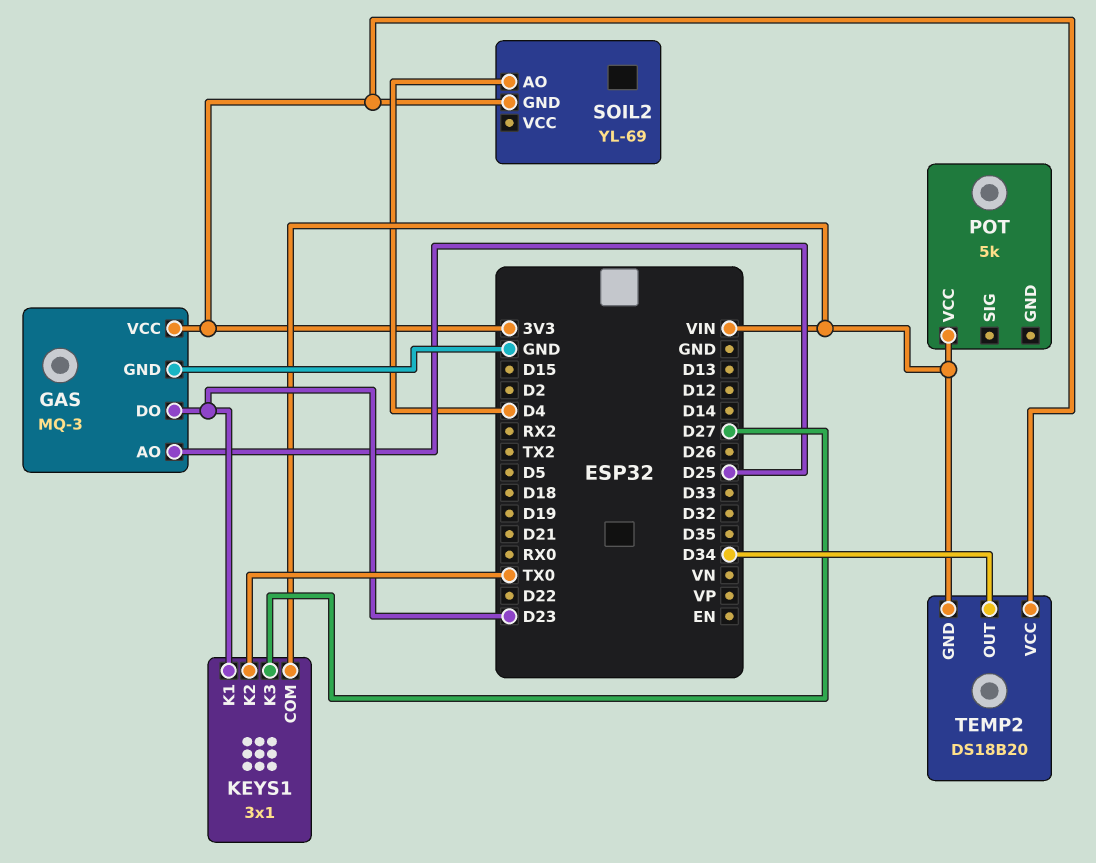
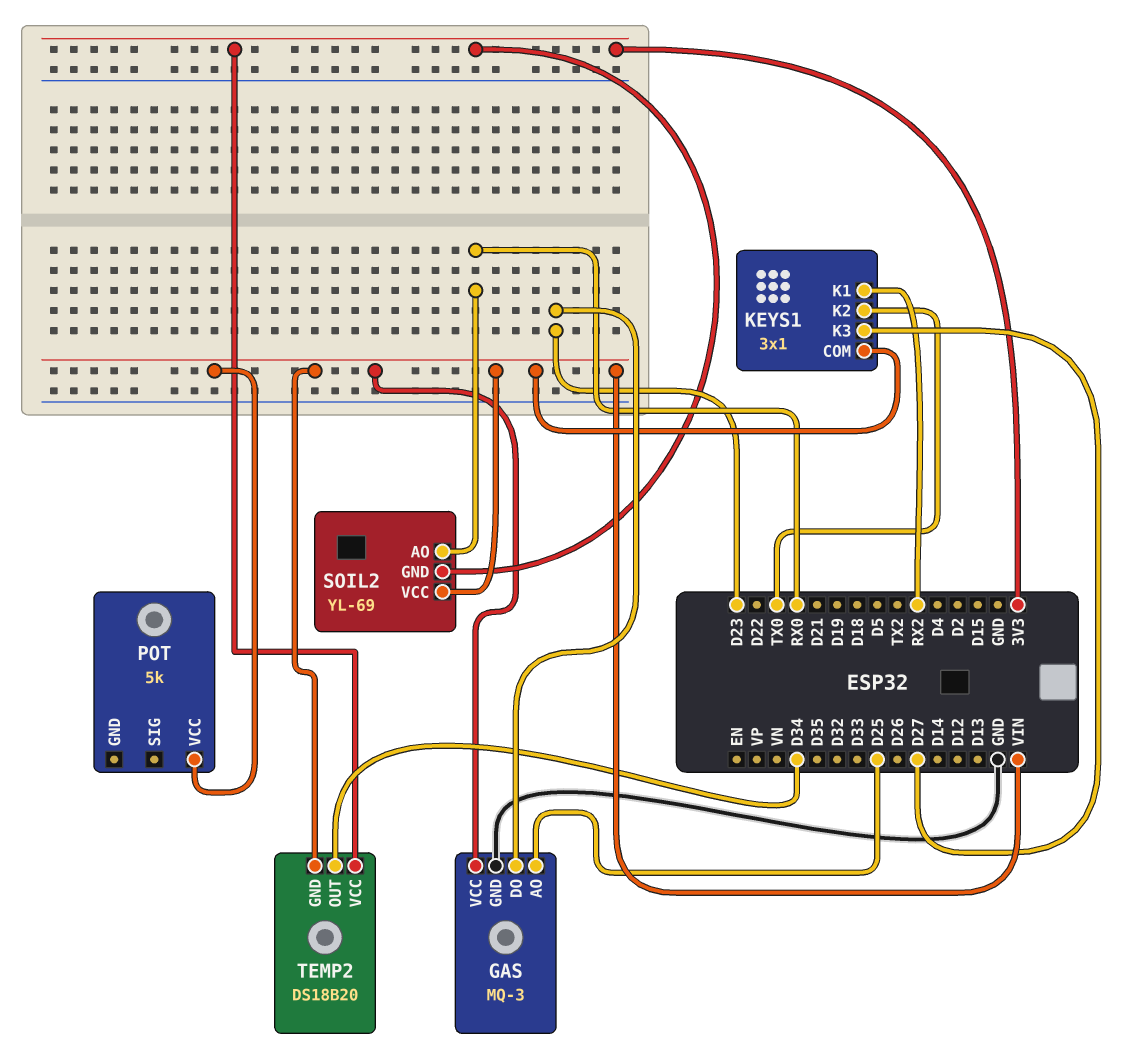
GAS pin VCC: 3V3 -> VIN
KEYS1 pin K1: D23 -> RX2
SOIL2 pin AO: D4 -> RX0
SOIL2 pin VCC: none -> VIN

